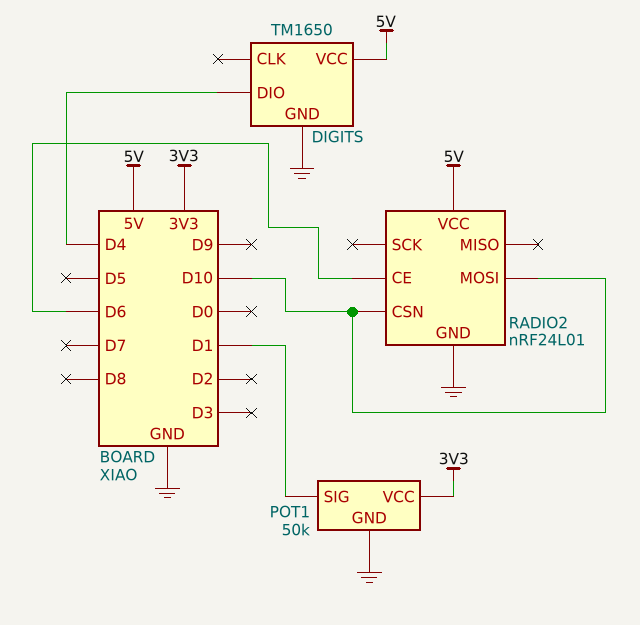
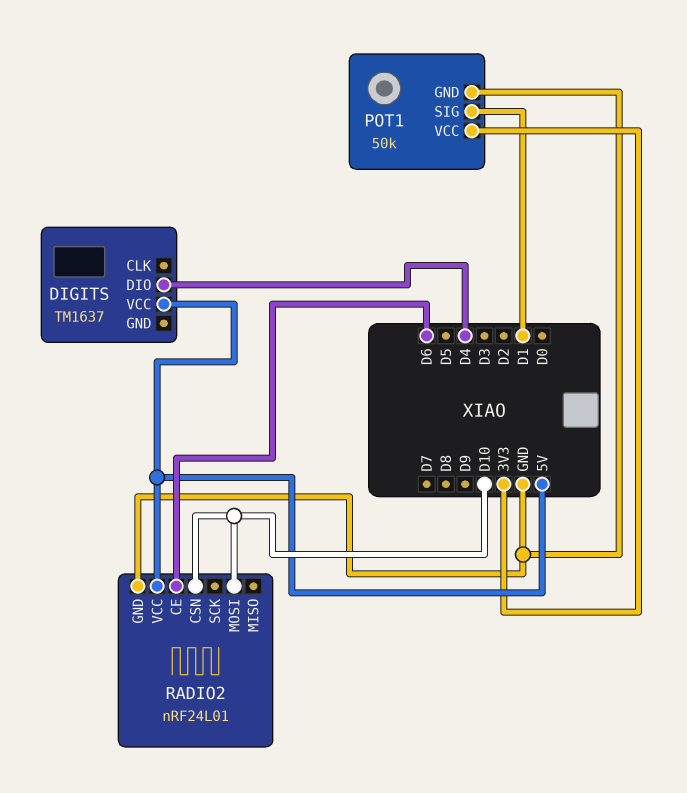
DIGITS: TM1650 -> TM1637
DIGITS pin GND: GND -> none

